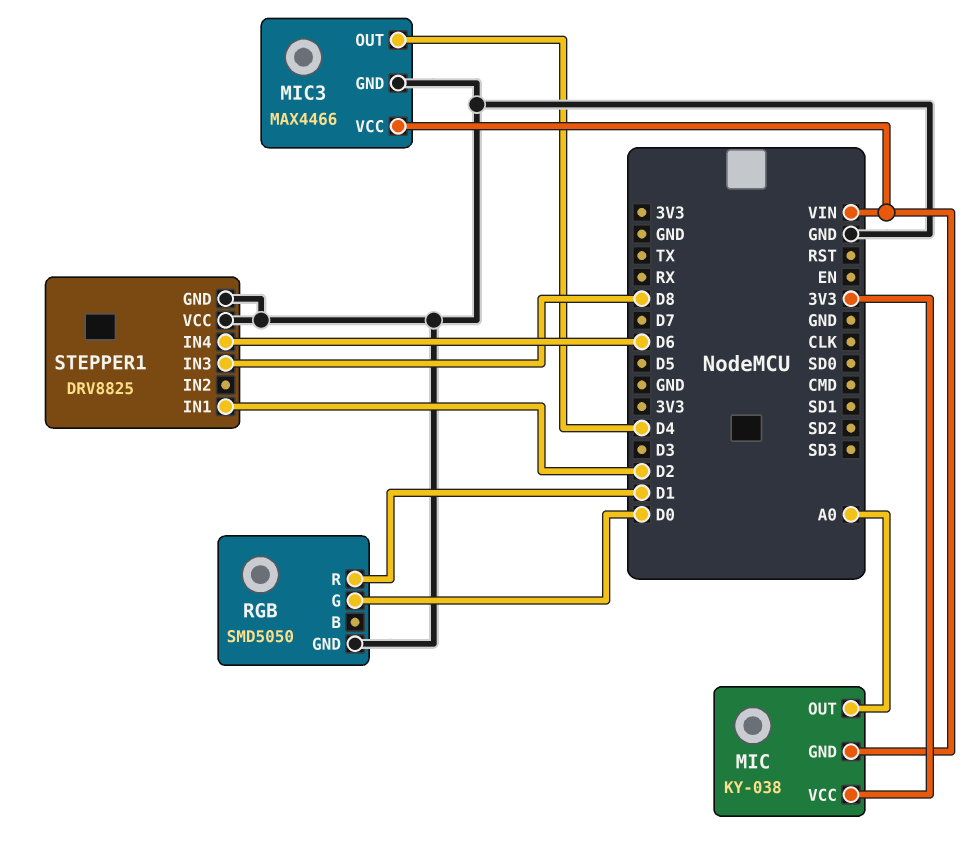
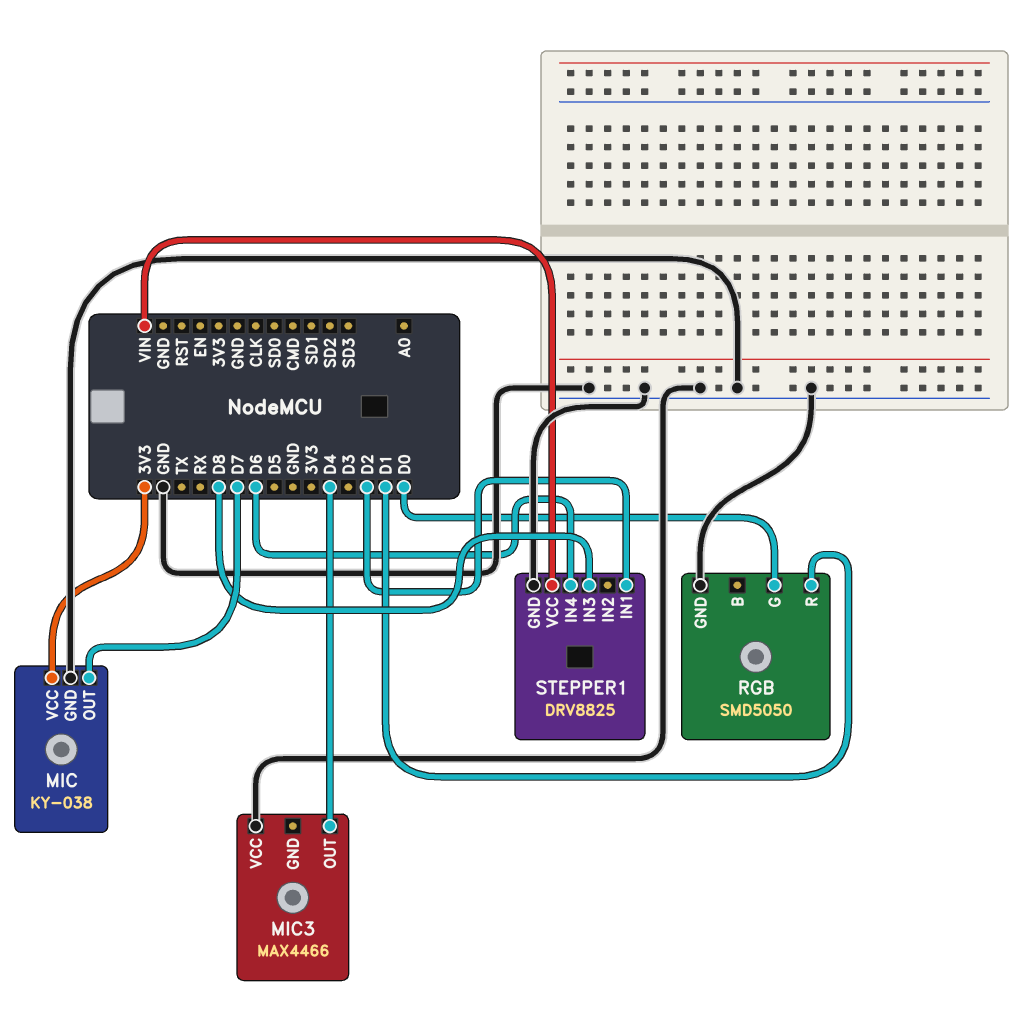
MIC pin GND: VIN -> GND
MIC pin OUT: A0 -> D7
MIC3 pin GND: GND -> none
MIC3 pin VCC: VIN -> GND
STEPPER1 pin VCC: GND -> VIN

